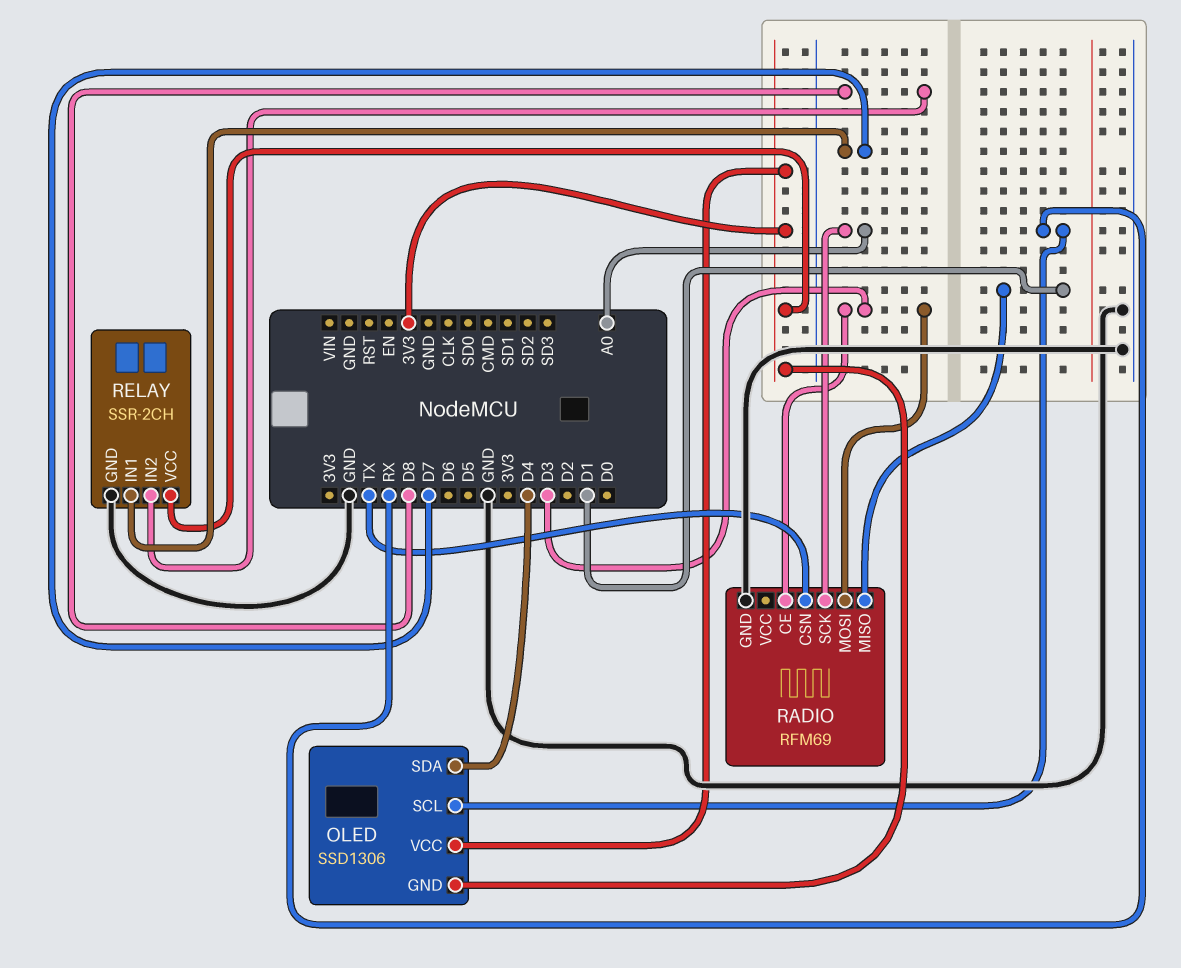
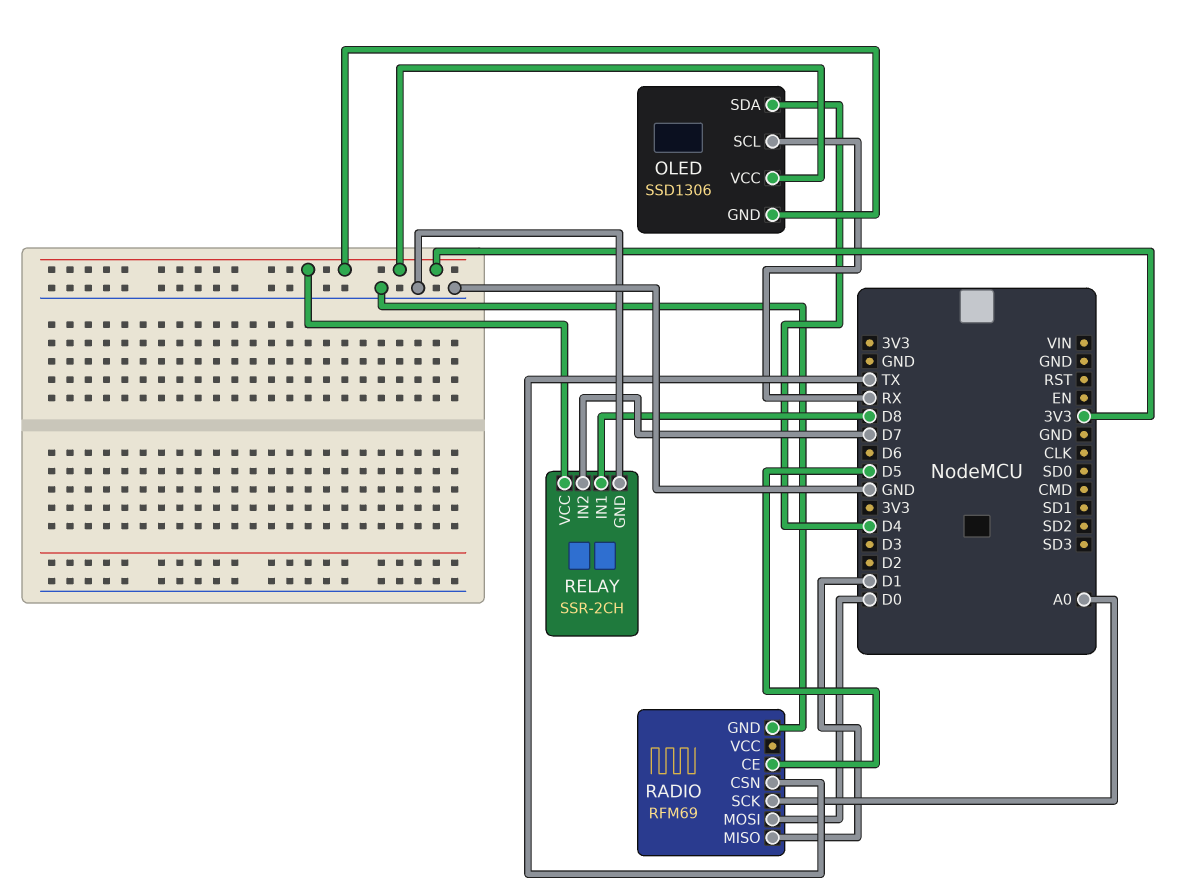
RADIO pin CE: D3 -> D5
RADIO pin MOSI: D3 -> D0
RELAY pin IN1: D7 -> D8
RELAY pin IN2: D8 -> D7

